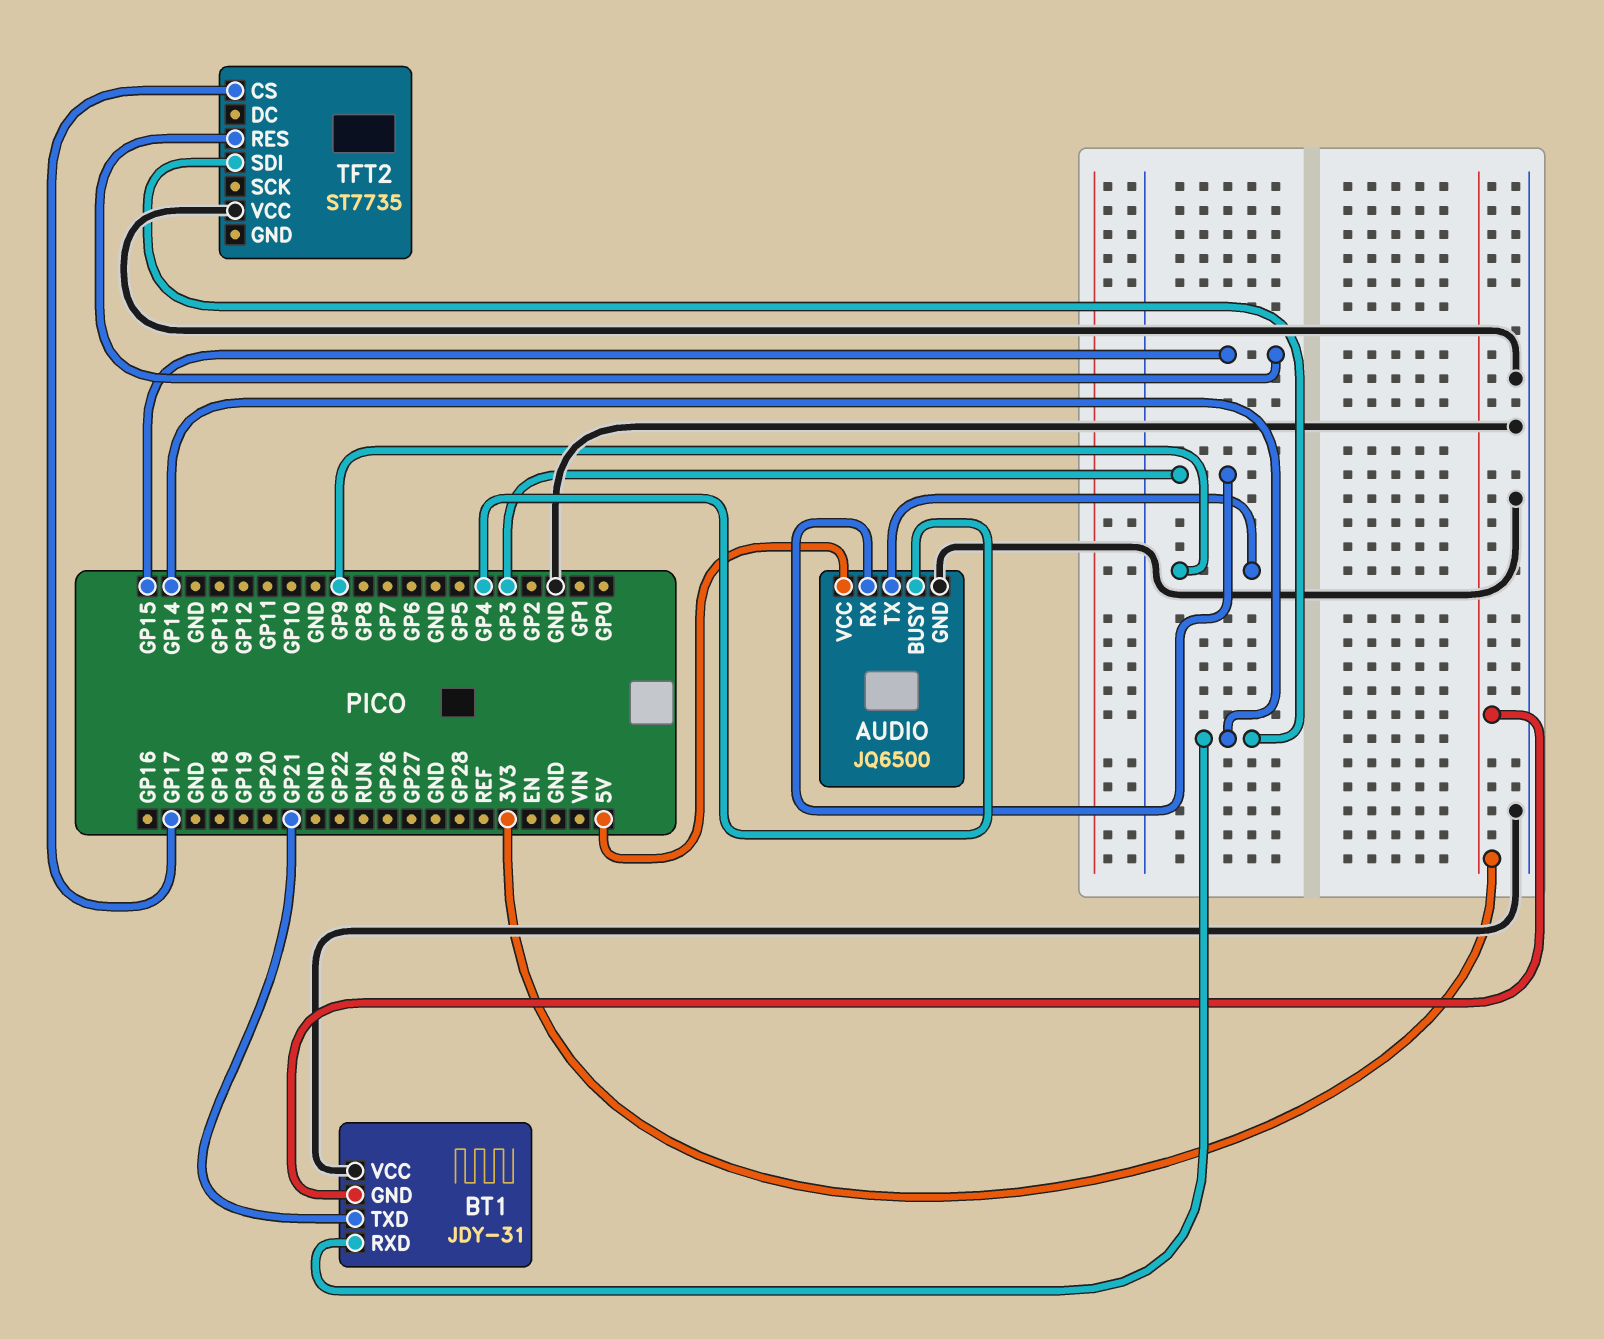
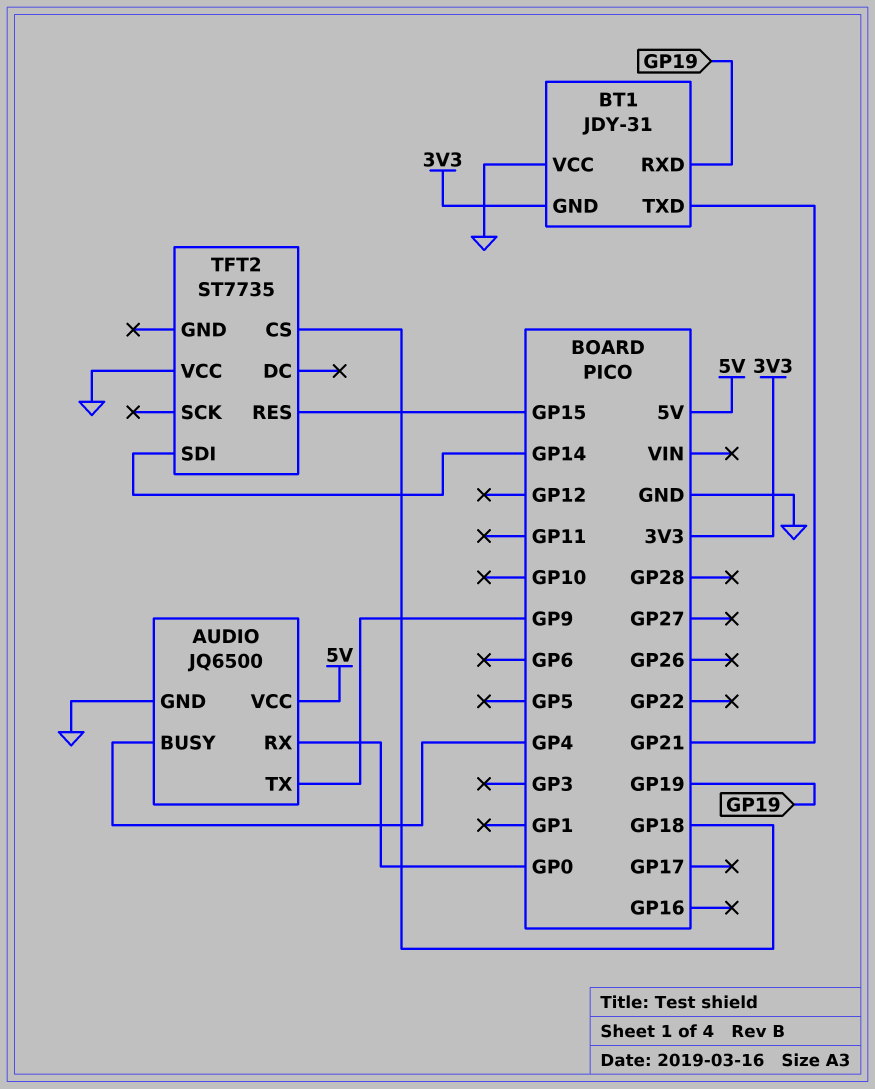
AUDIO pin RX: GP3 -> GP0
BT1 pin RXD: GP14 -> GP19
TFT2 pin CS: GP17 -> GP18

